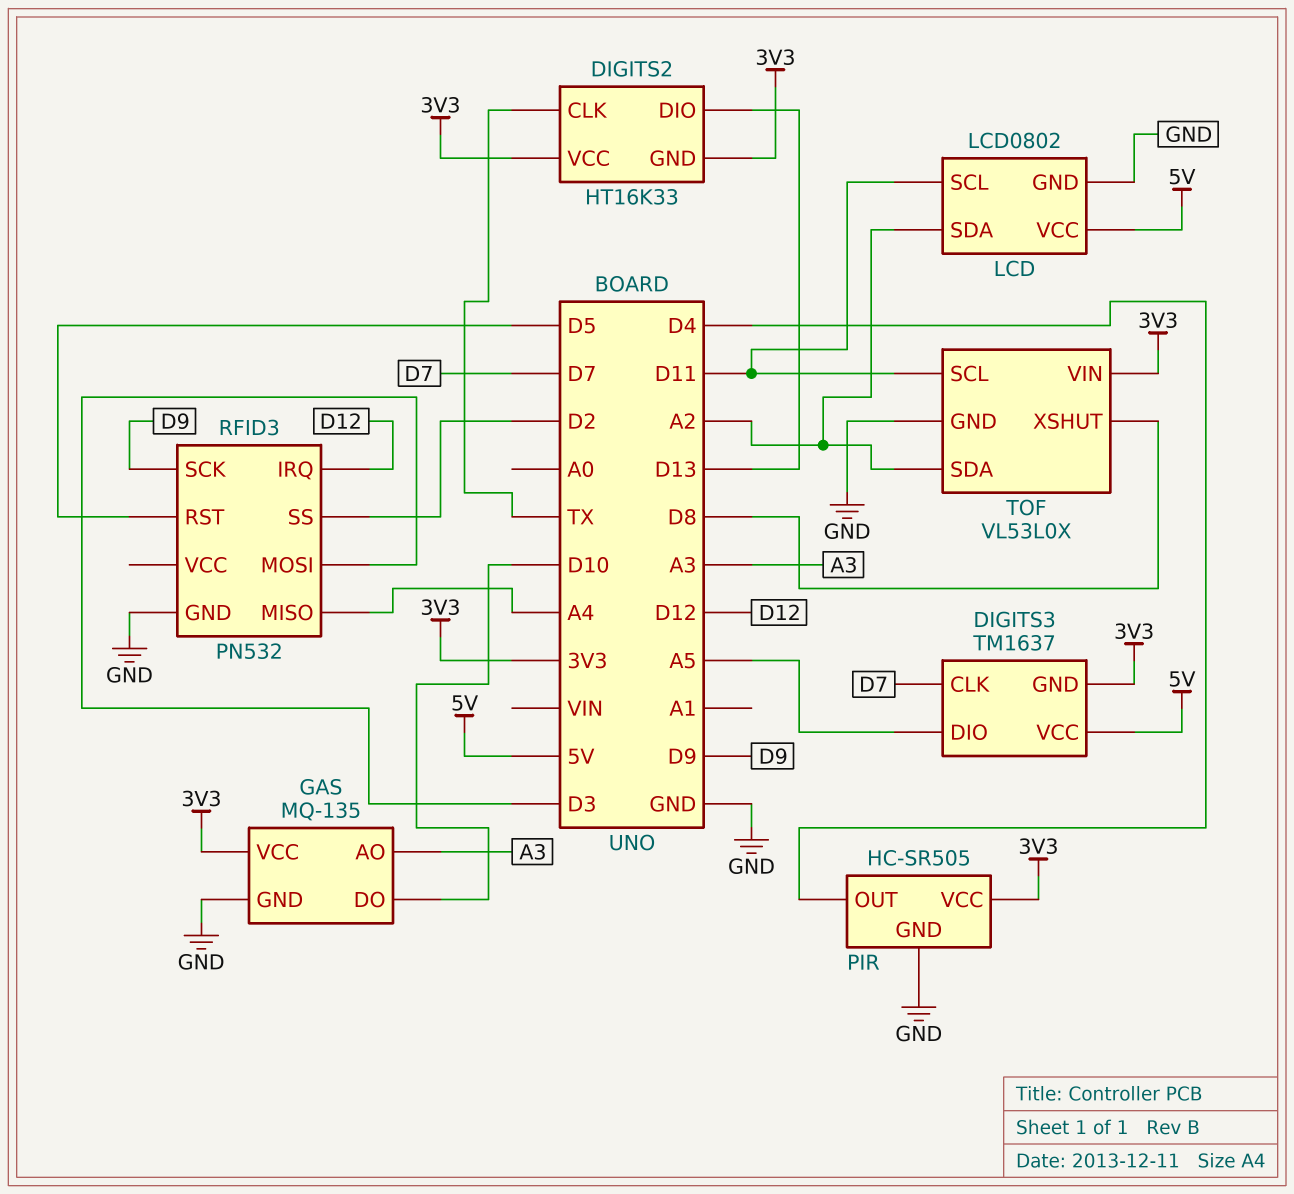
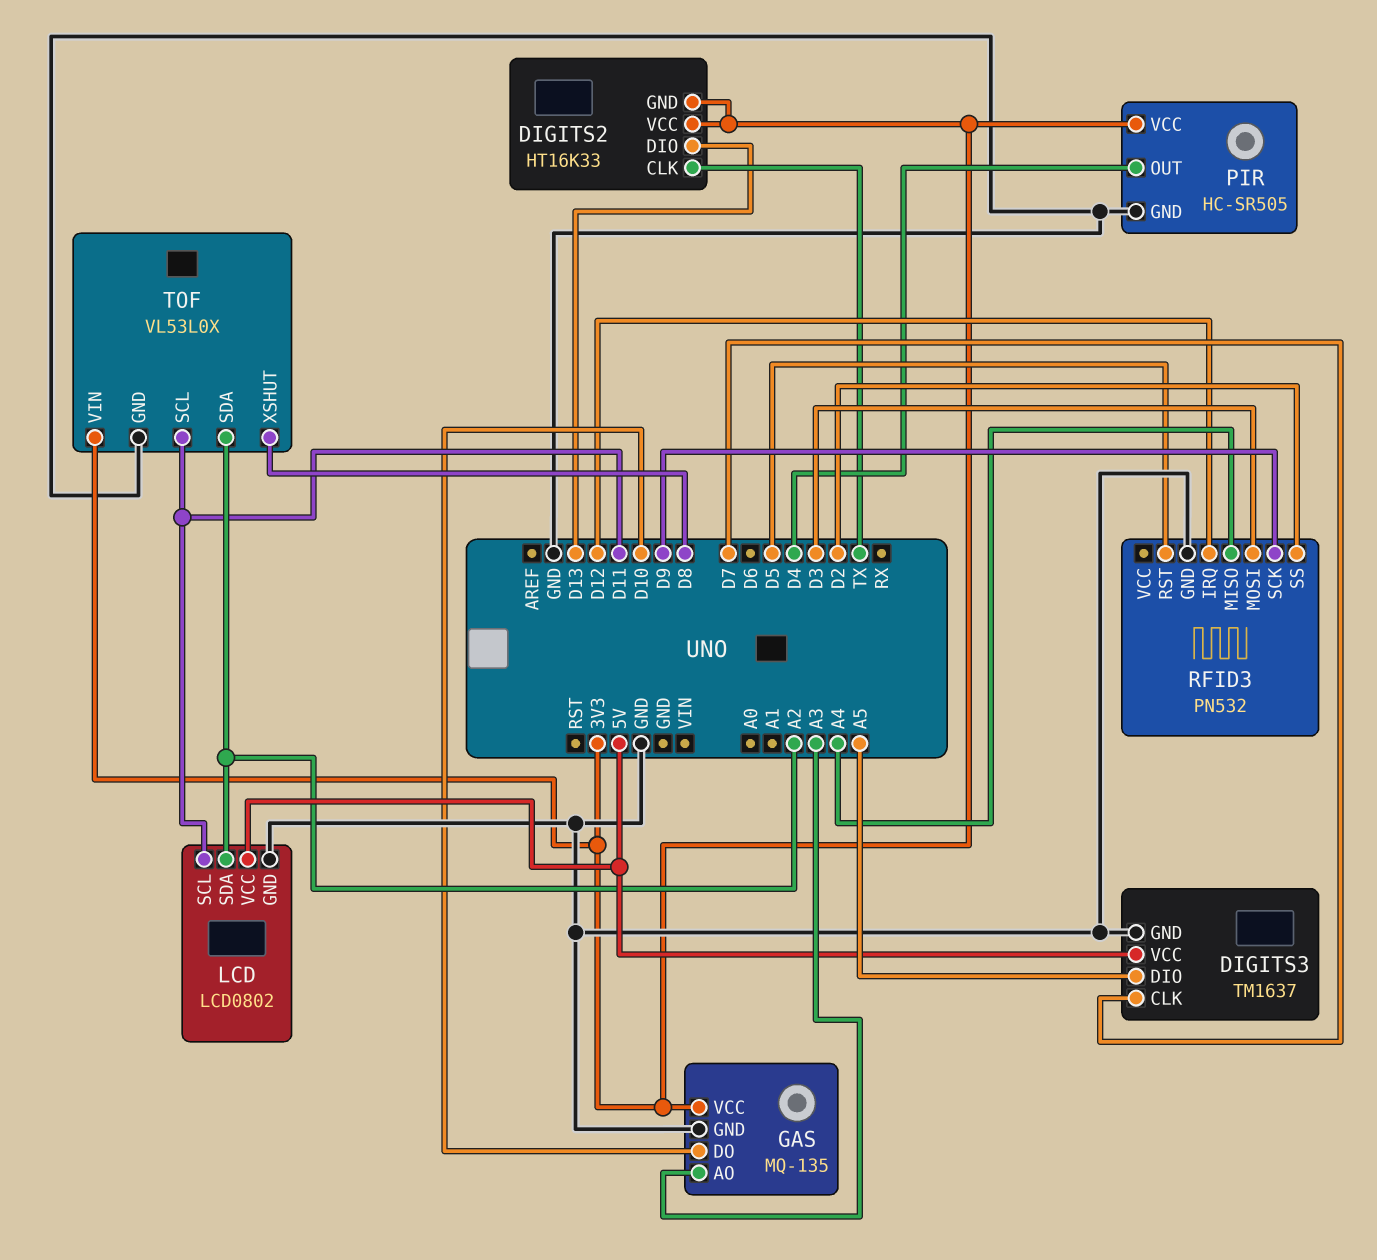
DIGITS3 pin GND: 3V3 -> GND

